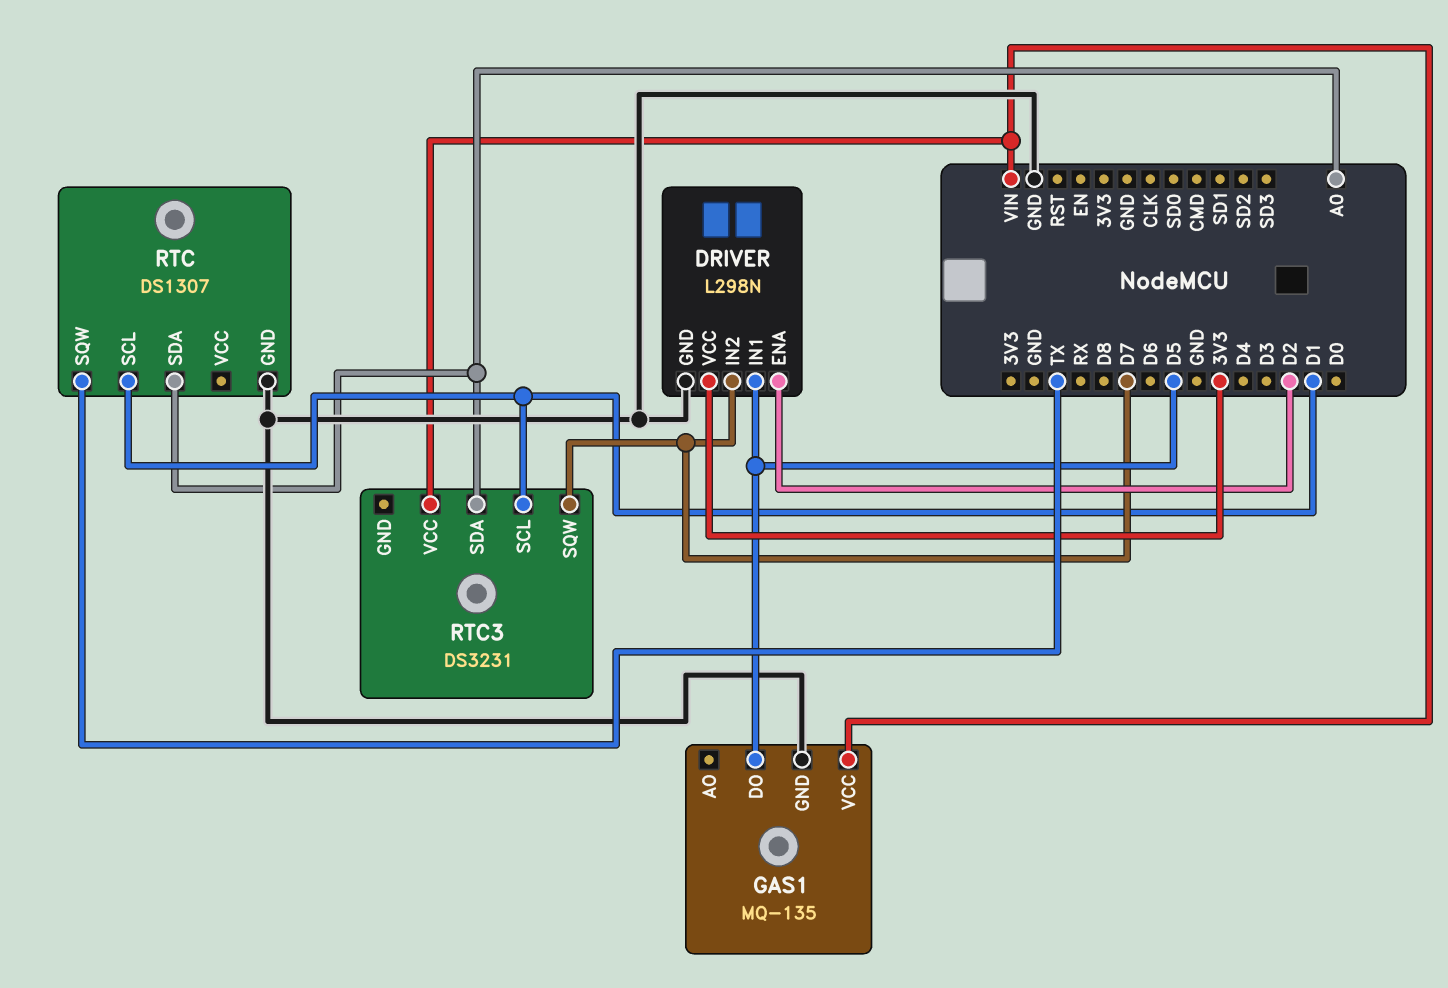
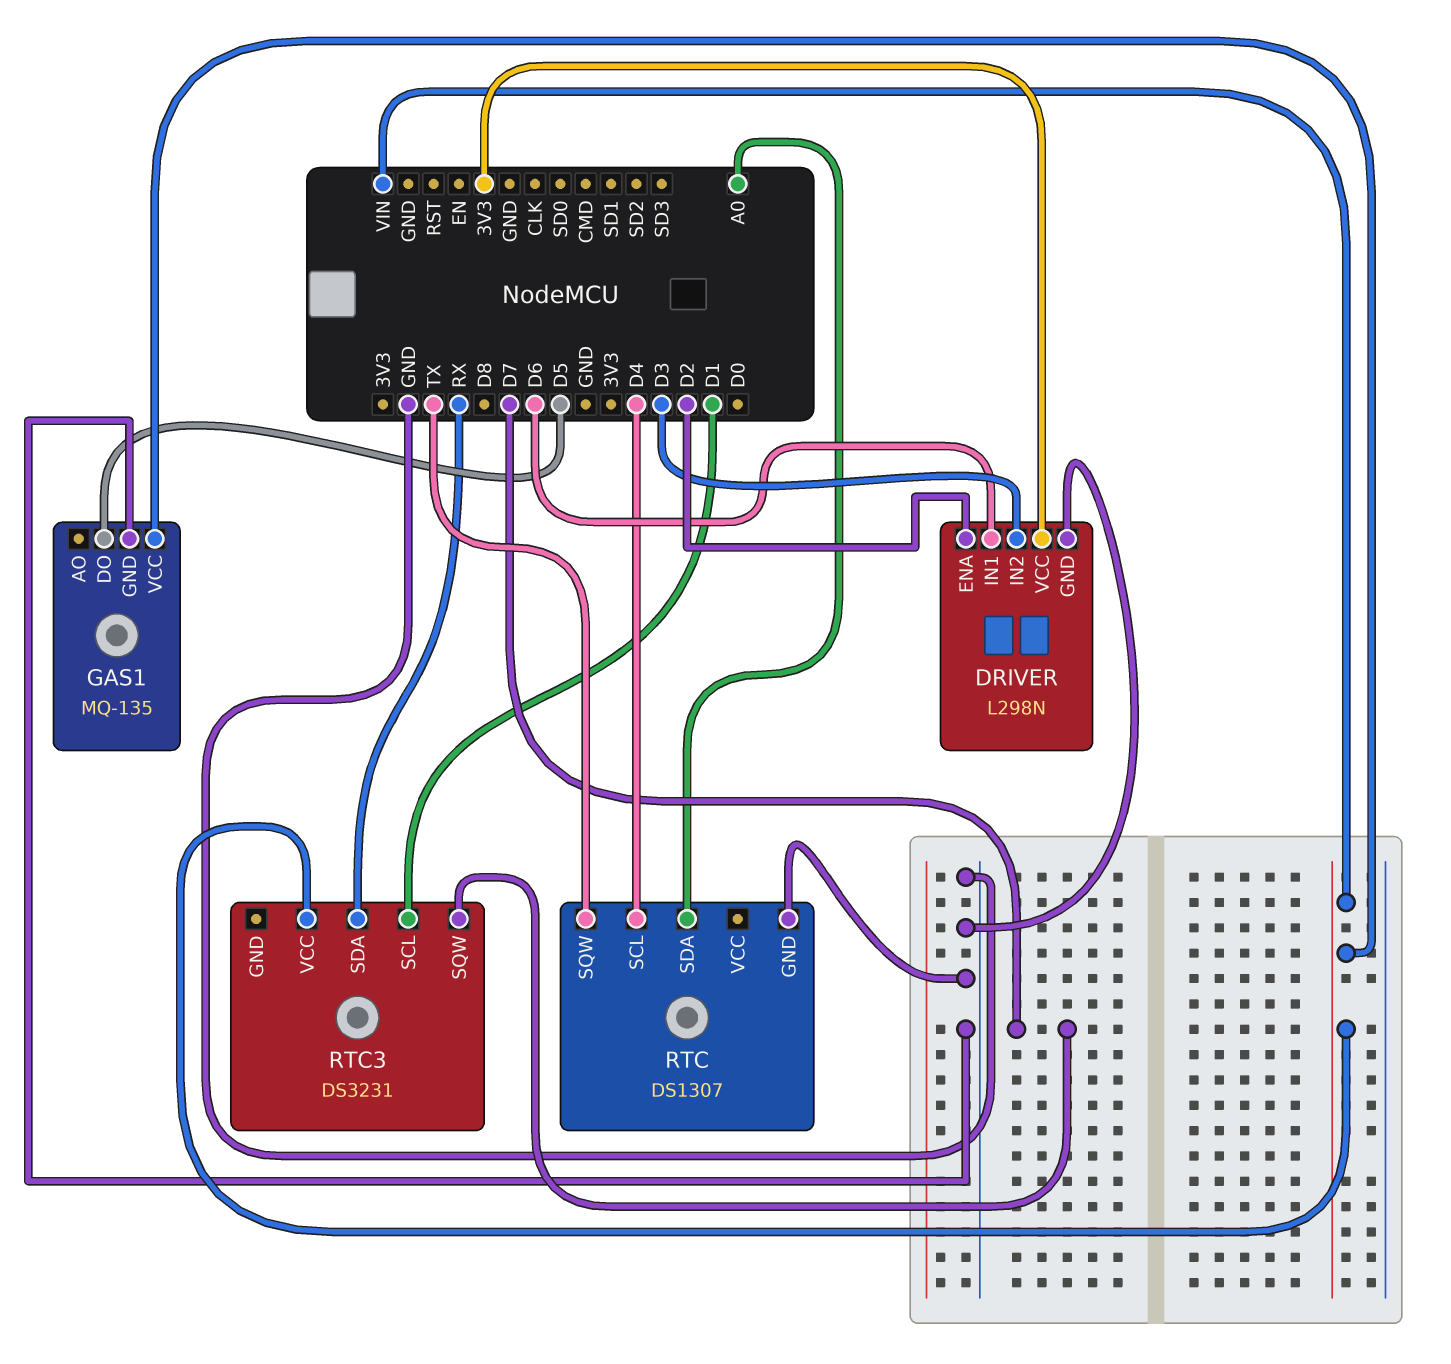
DRIVER pin IN1: D5 -> D6
DRIVER pin IN2: D7 -> D3
RTC pin SCL: D1 -> D4
RTC3 pin SDA: A0 -> RX

